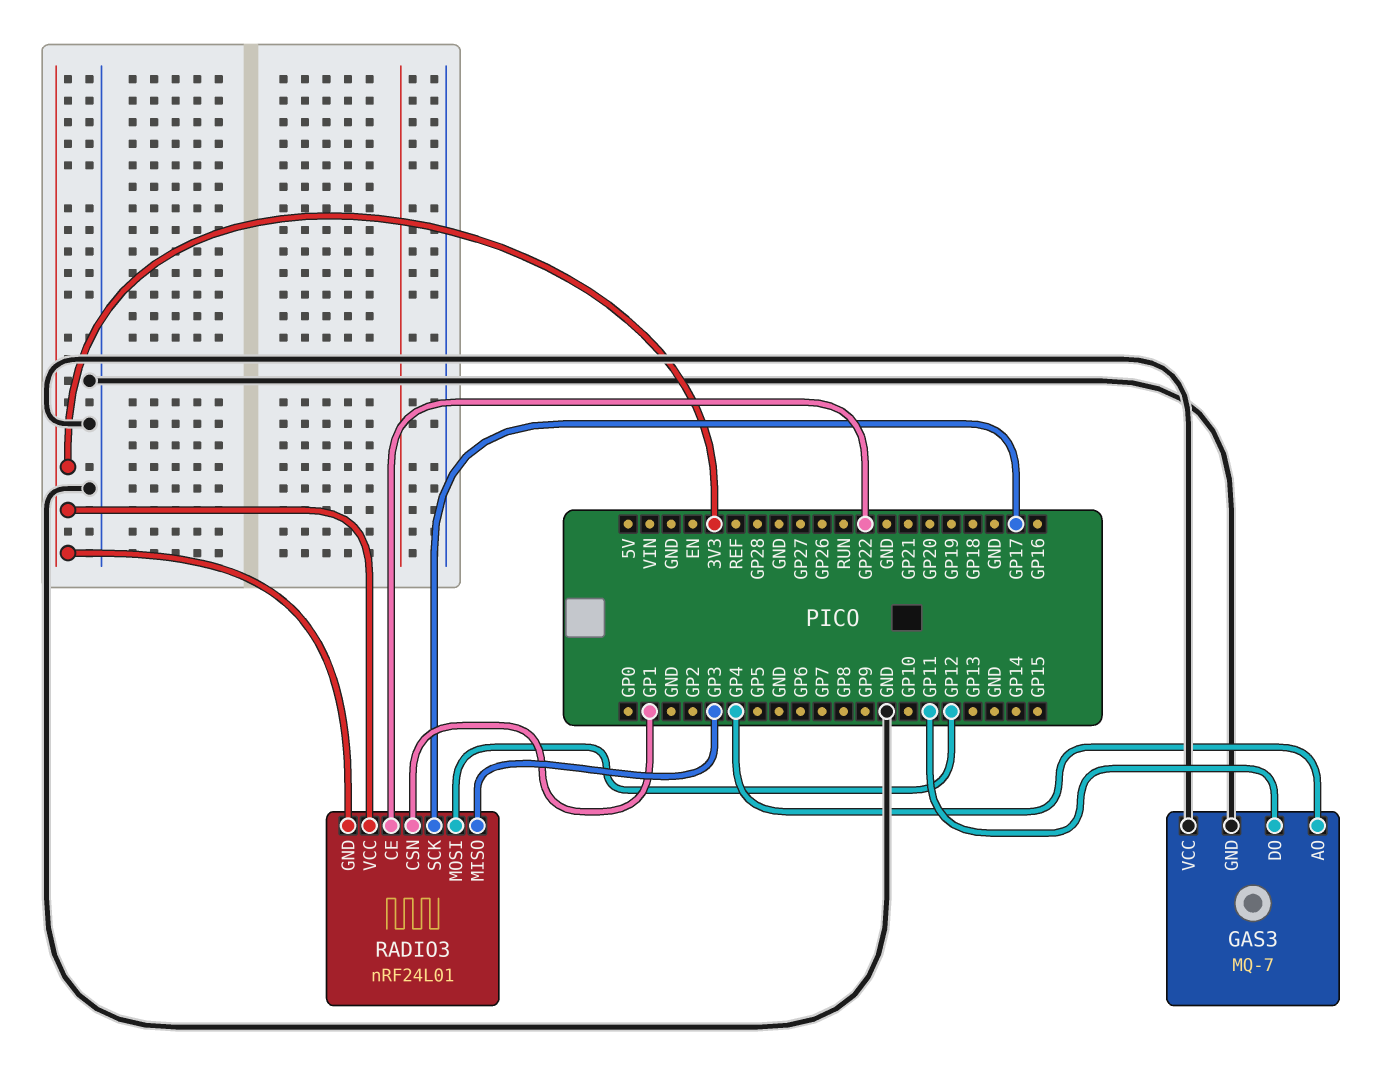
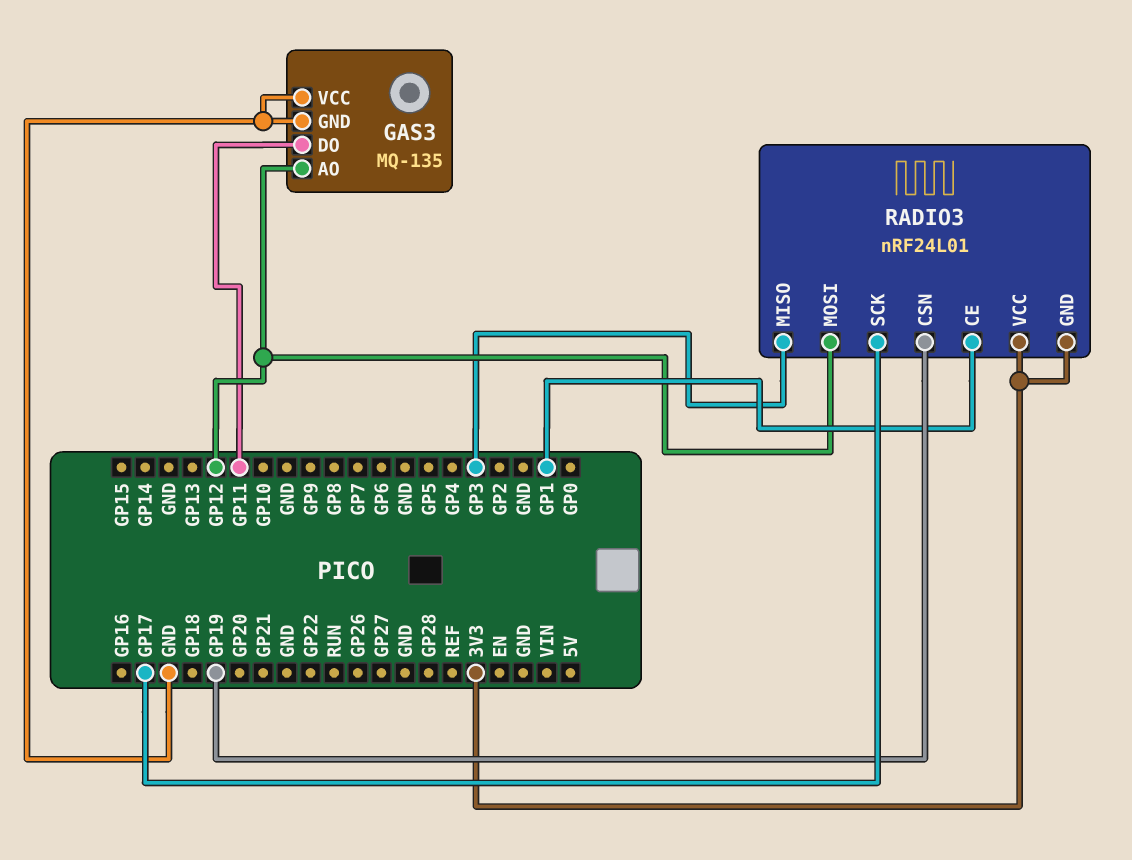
GAS3: MQ-7 -> MQ-135
GAS3 pin AO: GP4 -> GP12
RADIO3 pin CE: GP22 -> GP1
RADIO3 pin CSN: GP1 -> GP19

